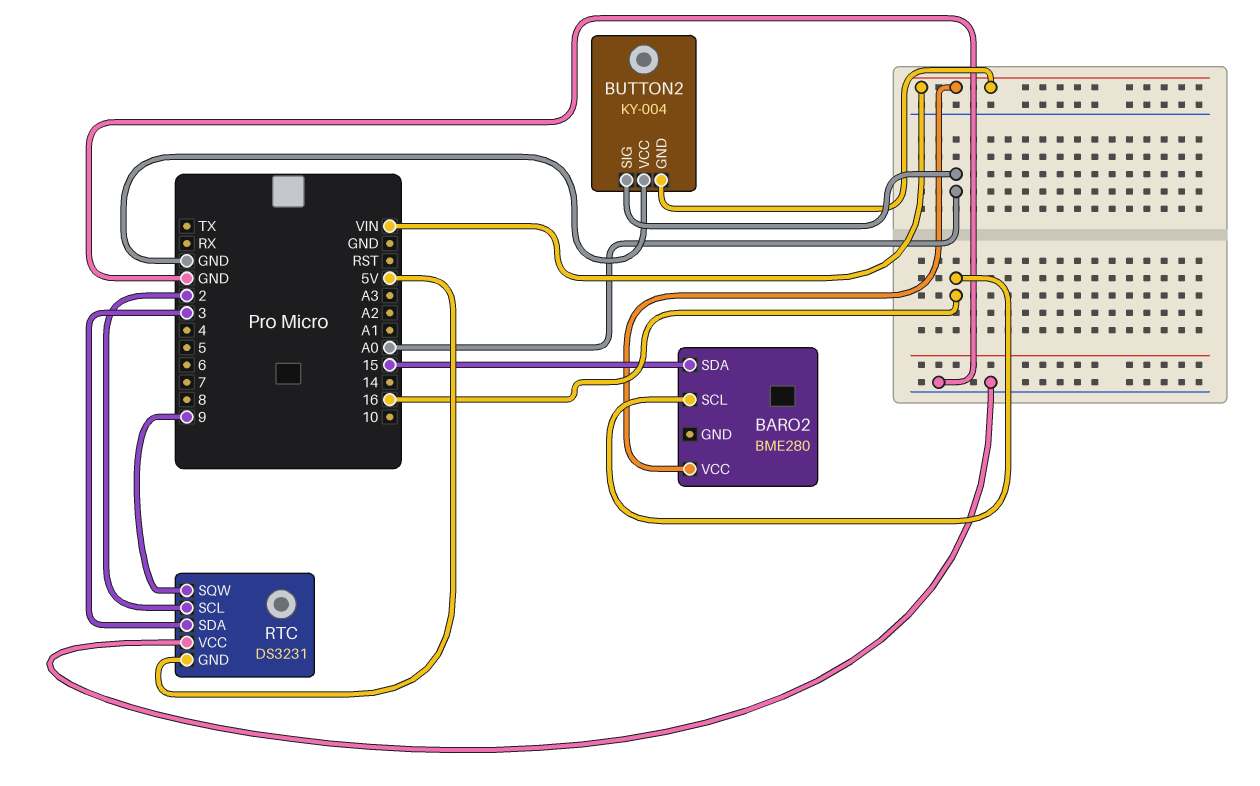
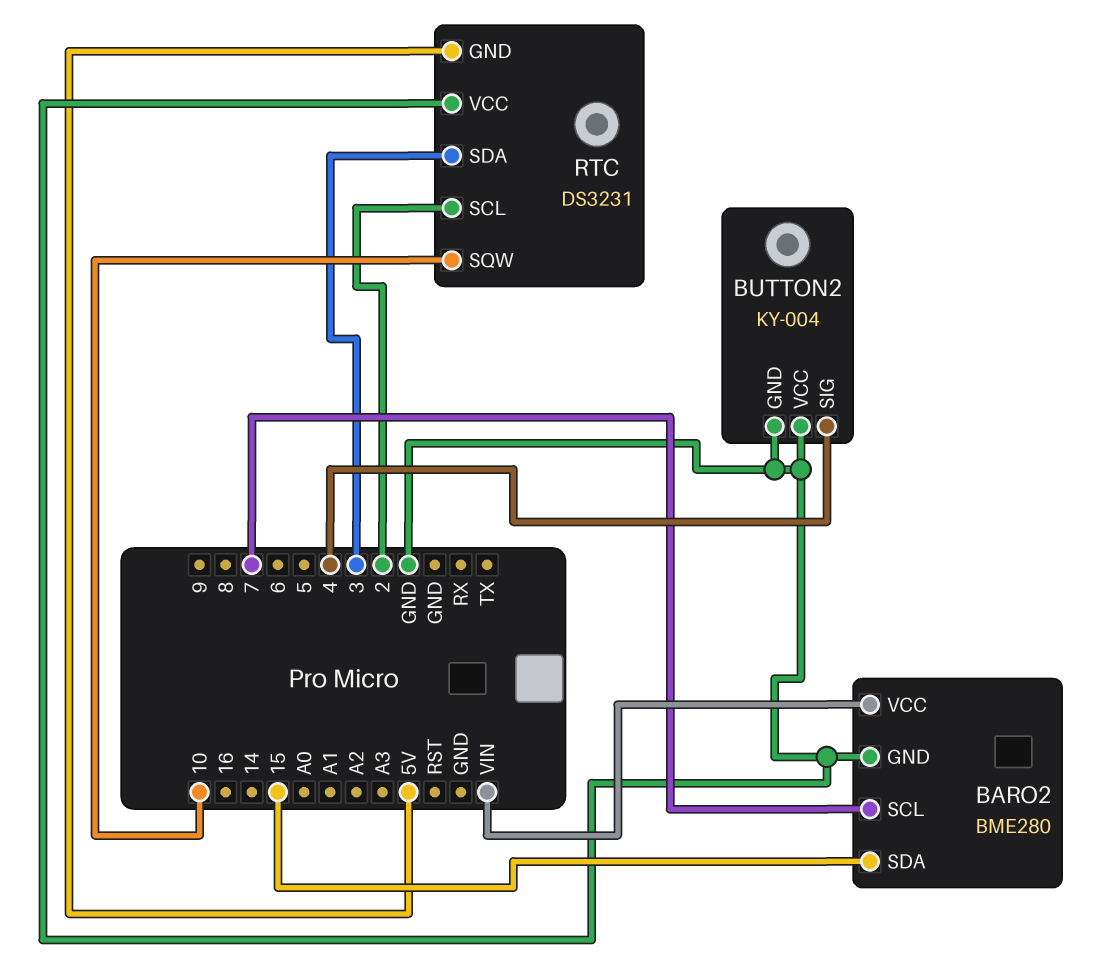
BARO2 pin GND: none -> GND
BARO2 pin SCL: 16 -> 7
BUTTON2 pin GND: VIN -> GND
BUTTON2 pin SIG: A0 -> 4
RTC pin SQW: 9 -> 10

